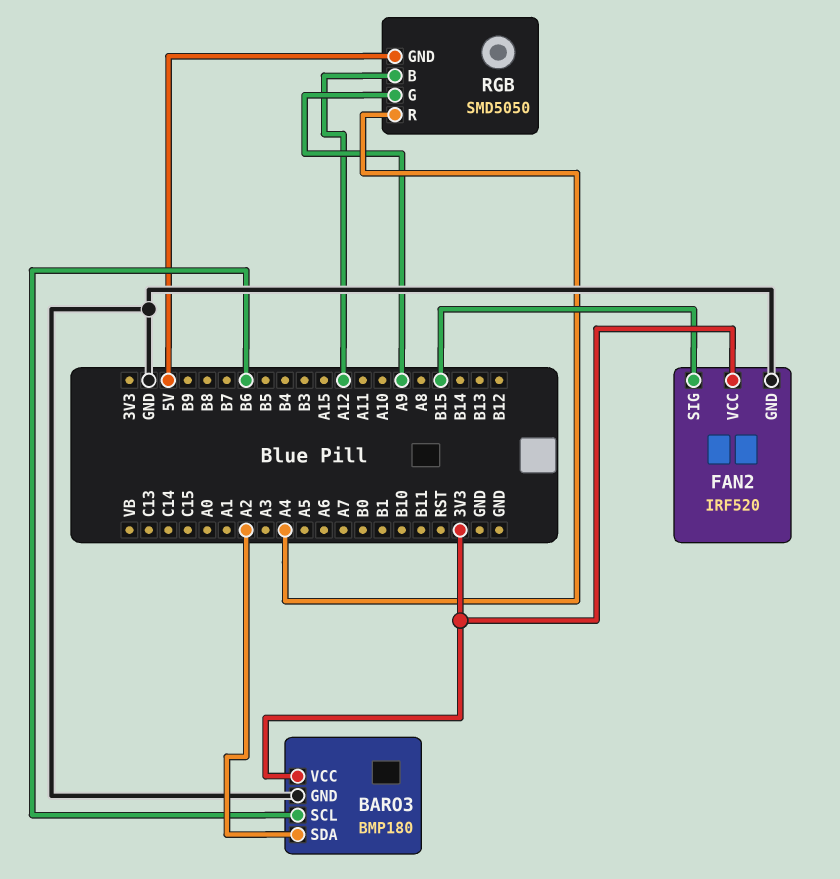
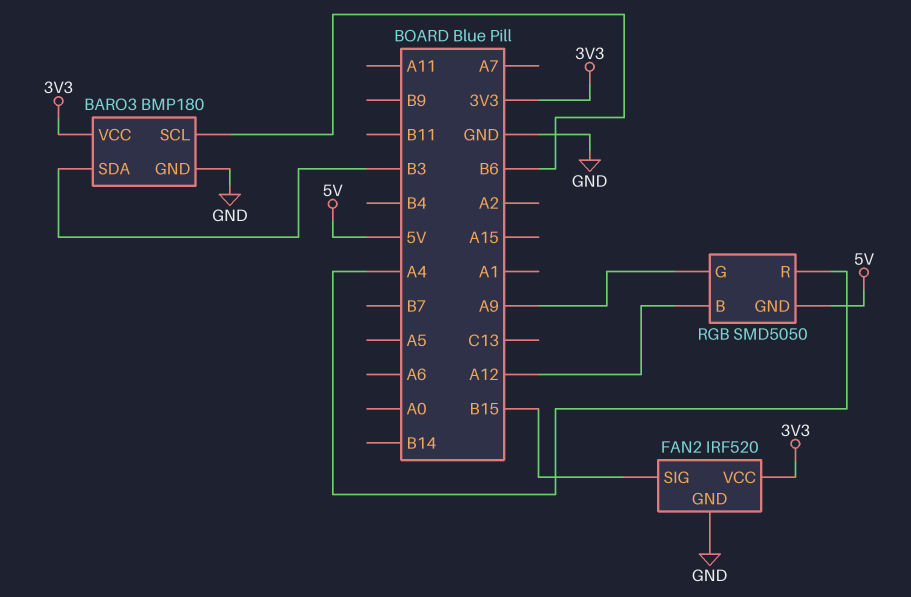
BARO3 pin SDA: A2 -> B3

